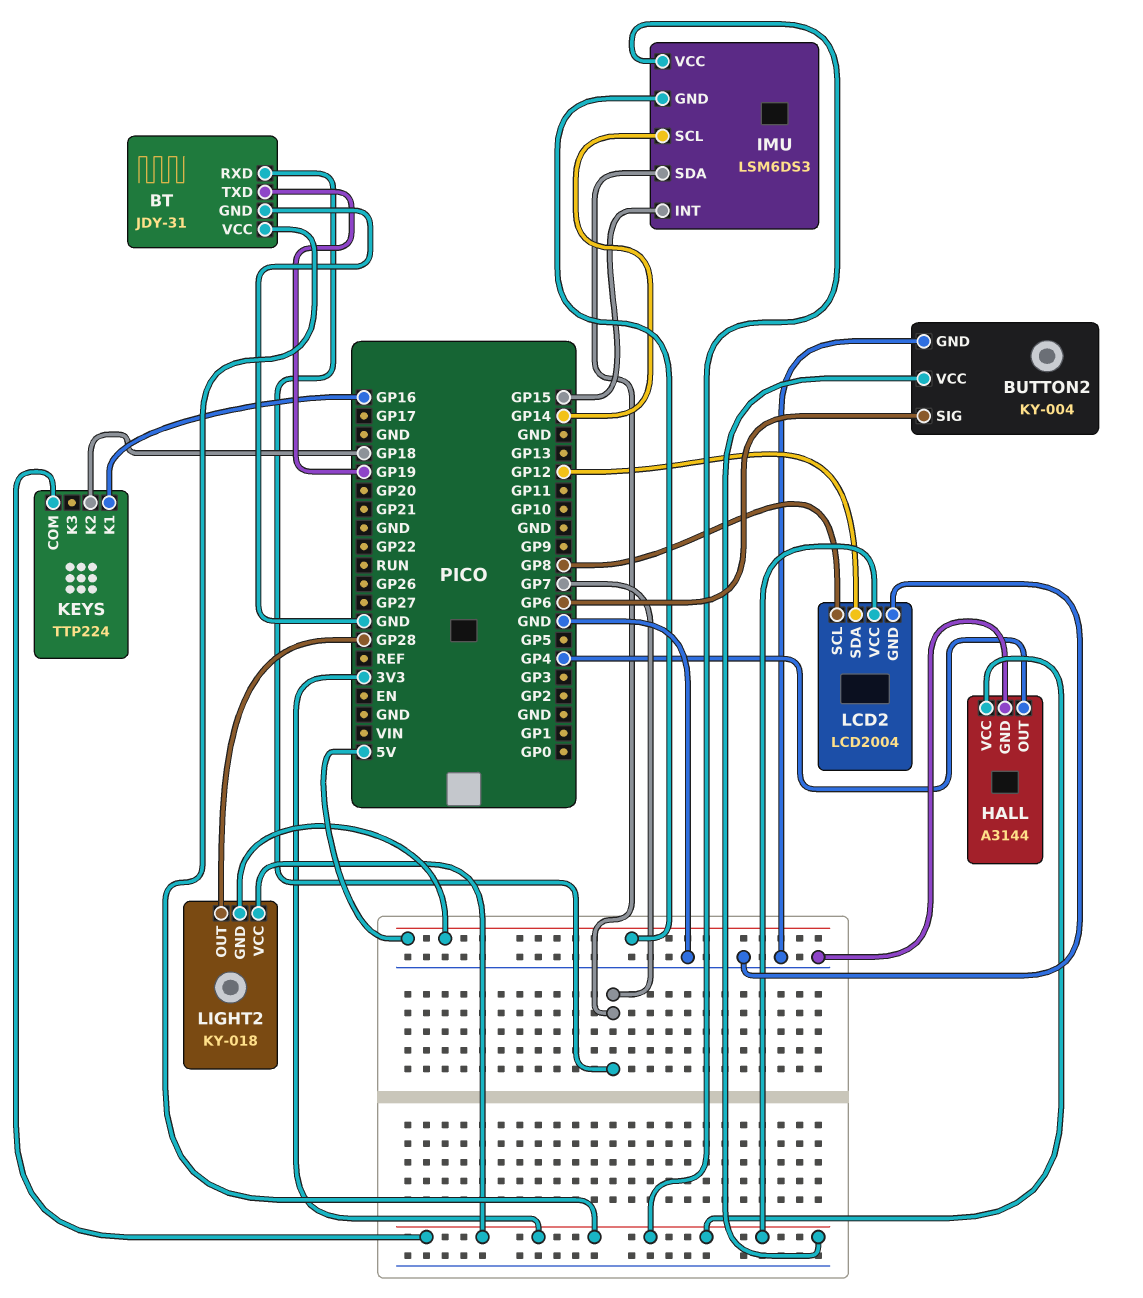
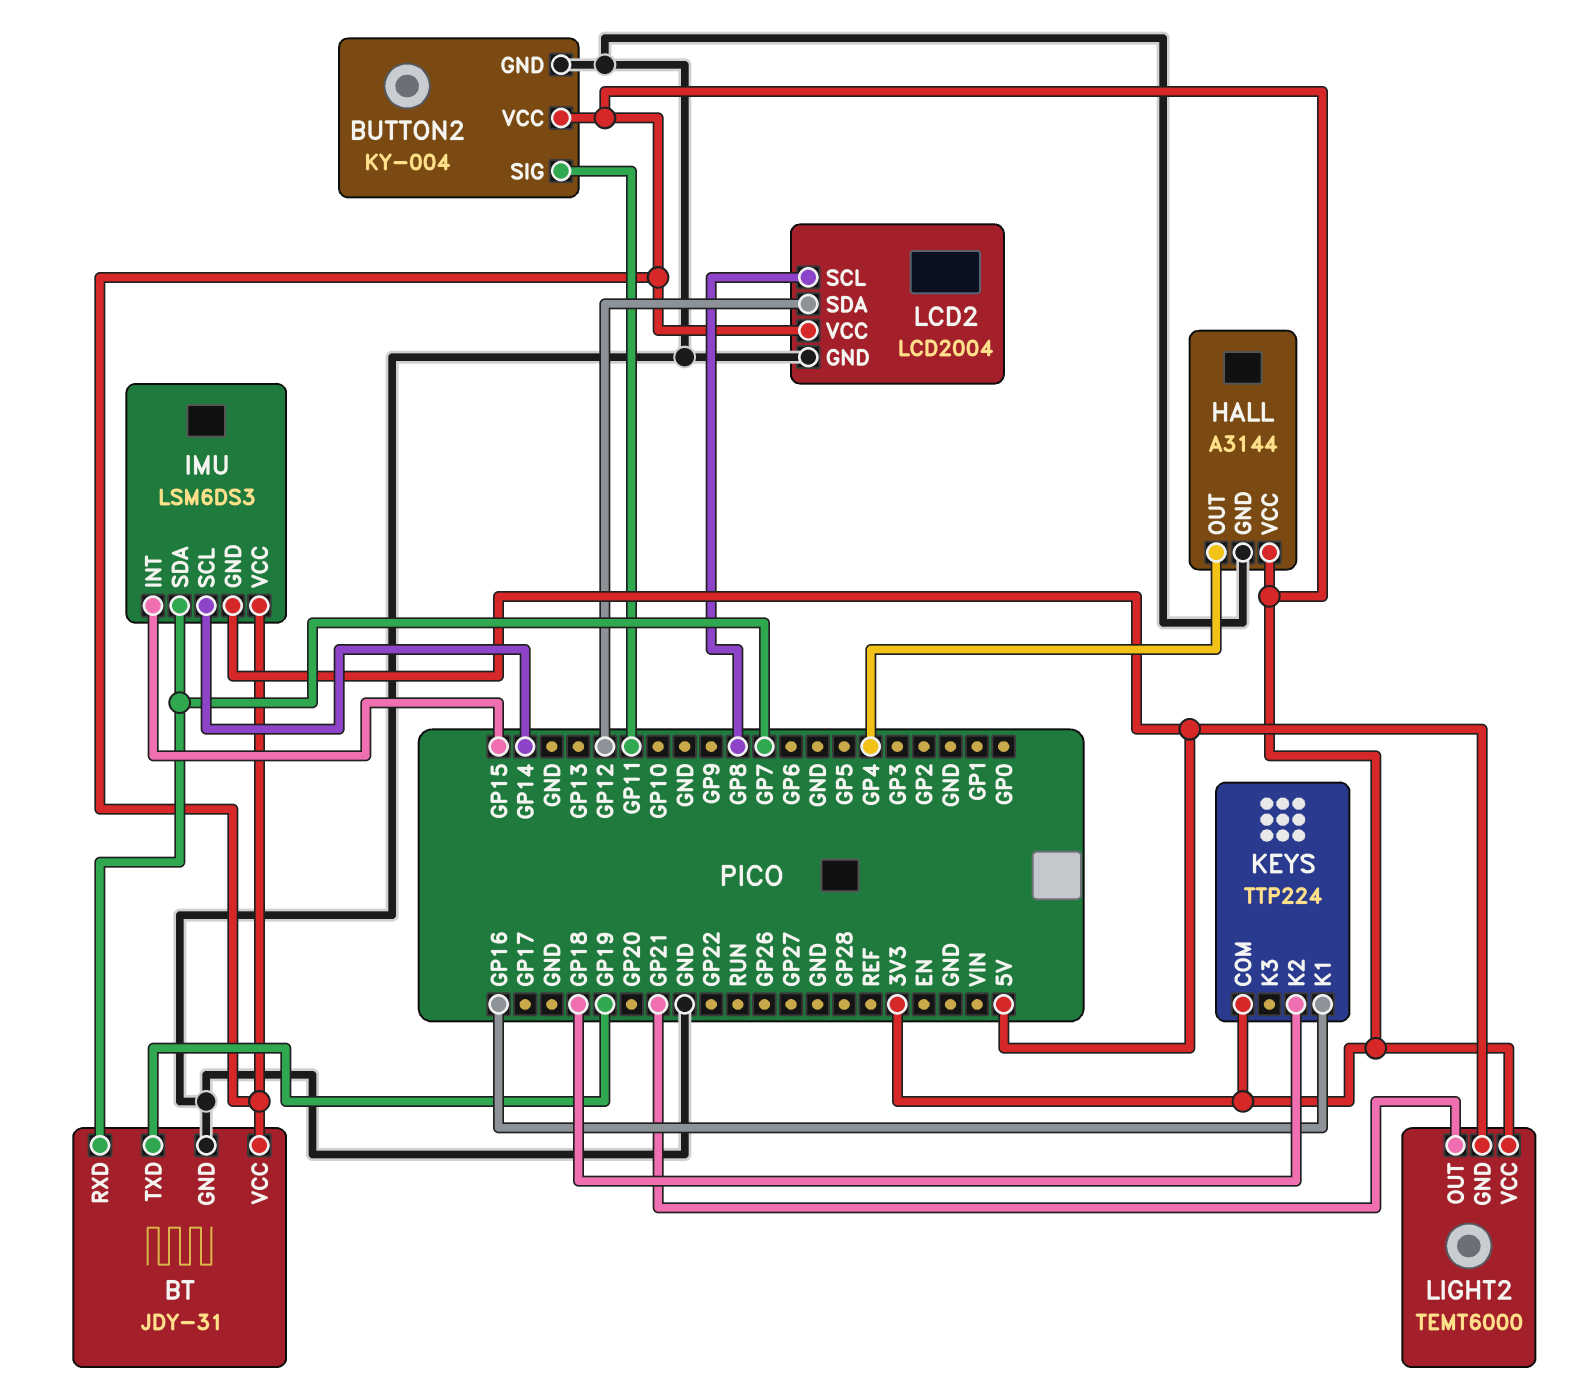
BUTTON2 pin SIG: GP6 -> GP11
LIGHT2: KY-018 -> TEMT6000
LIGHT2 pin OUT: GP28 -> GP21

